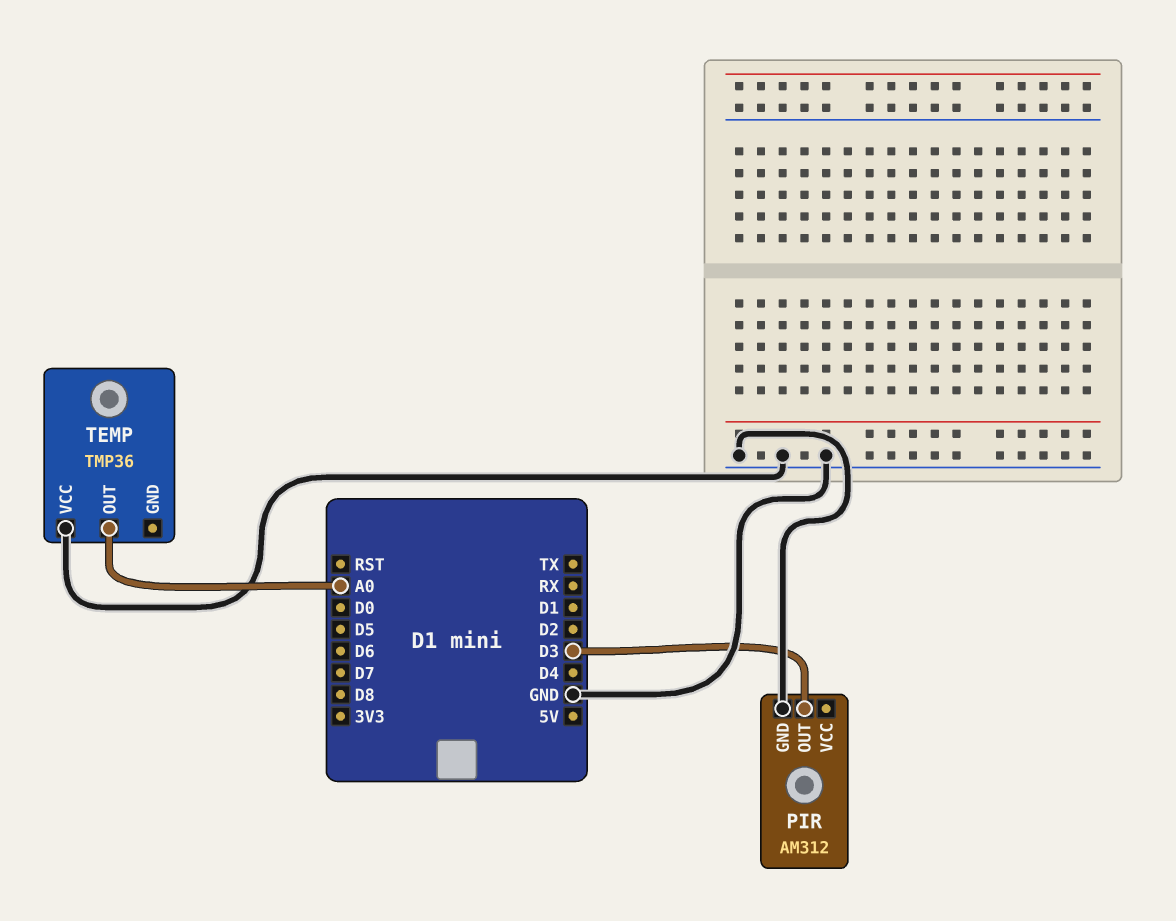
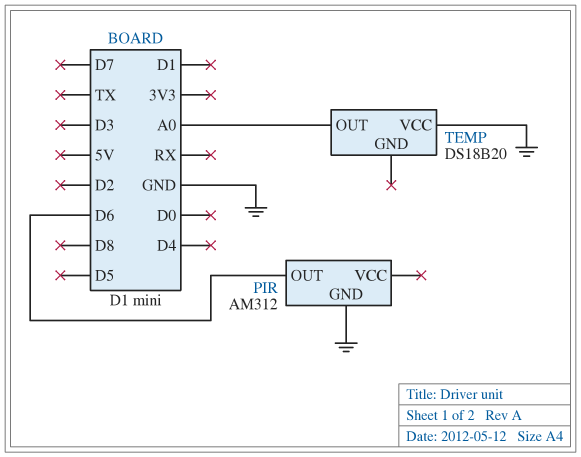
PIR pin OUT: D3 -> D6
TEMP: TMP36 -> DS18B20

